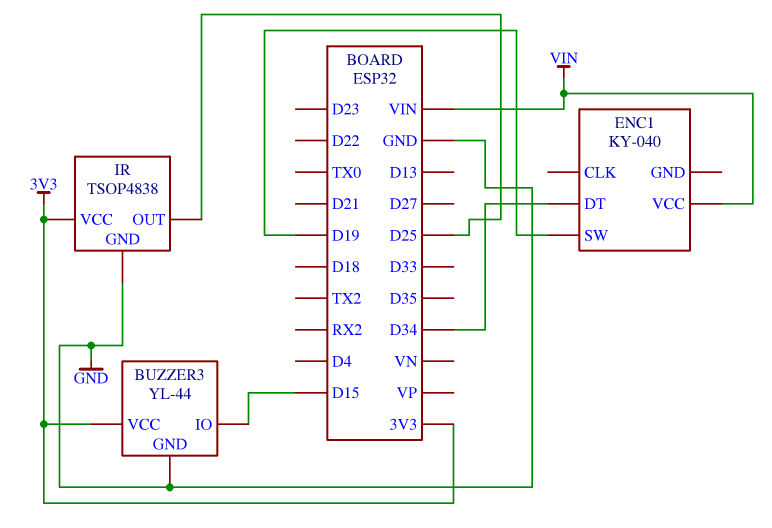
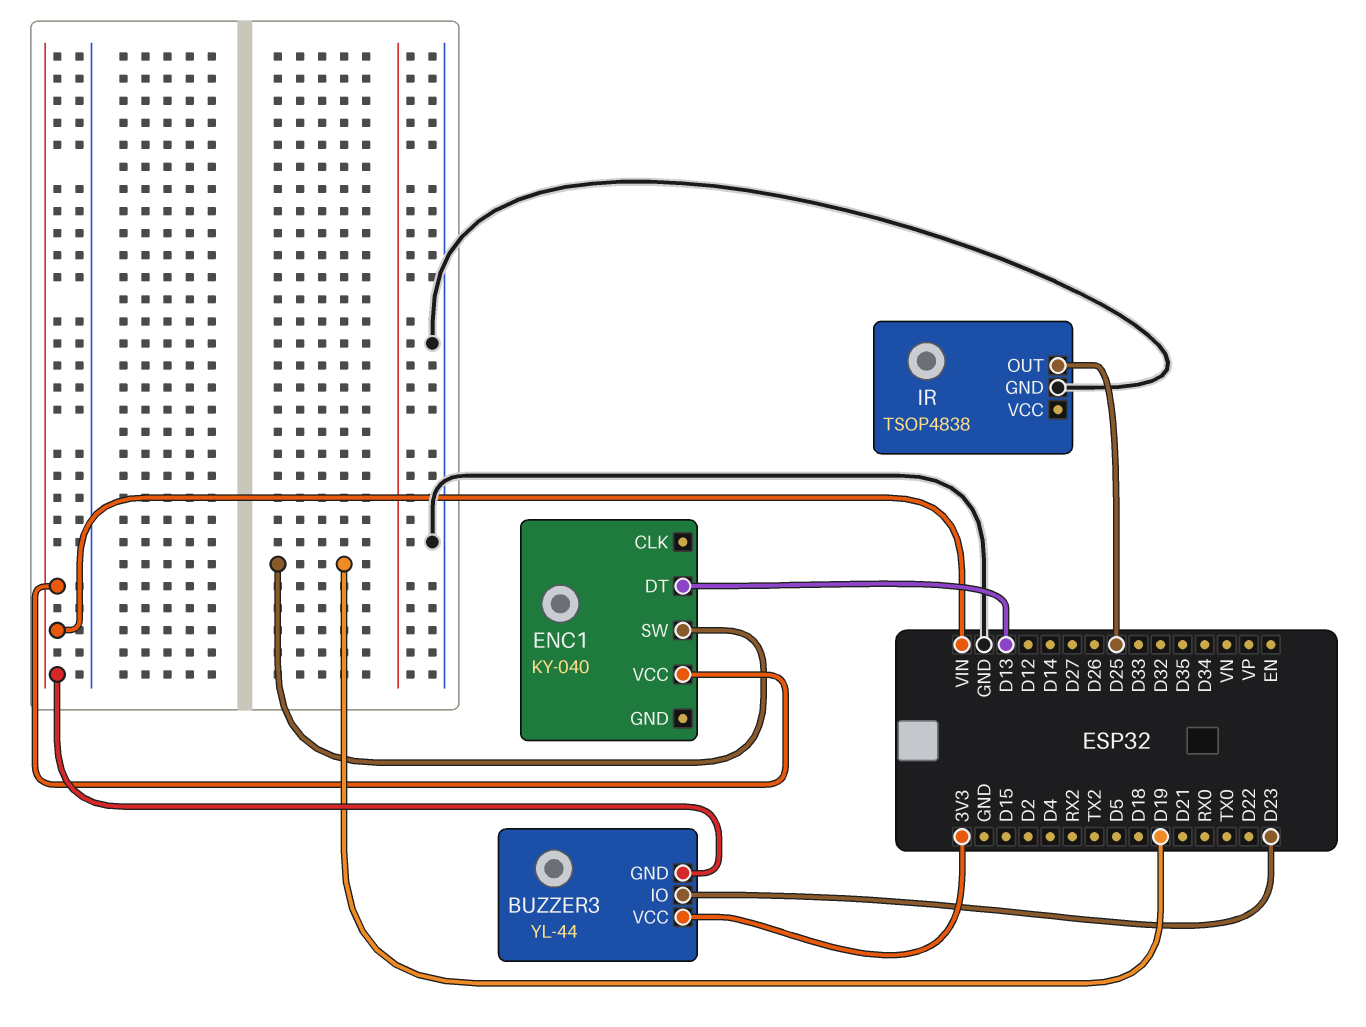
BUZZER3 pin GND: GND -> VIN
BUZZER3 pin IO: D15 -> D23
ENC1 pin DT: D34 -> D13
IR pin VCC: 3V3 -> none

